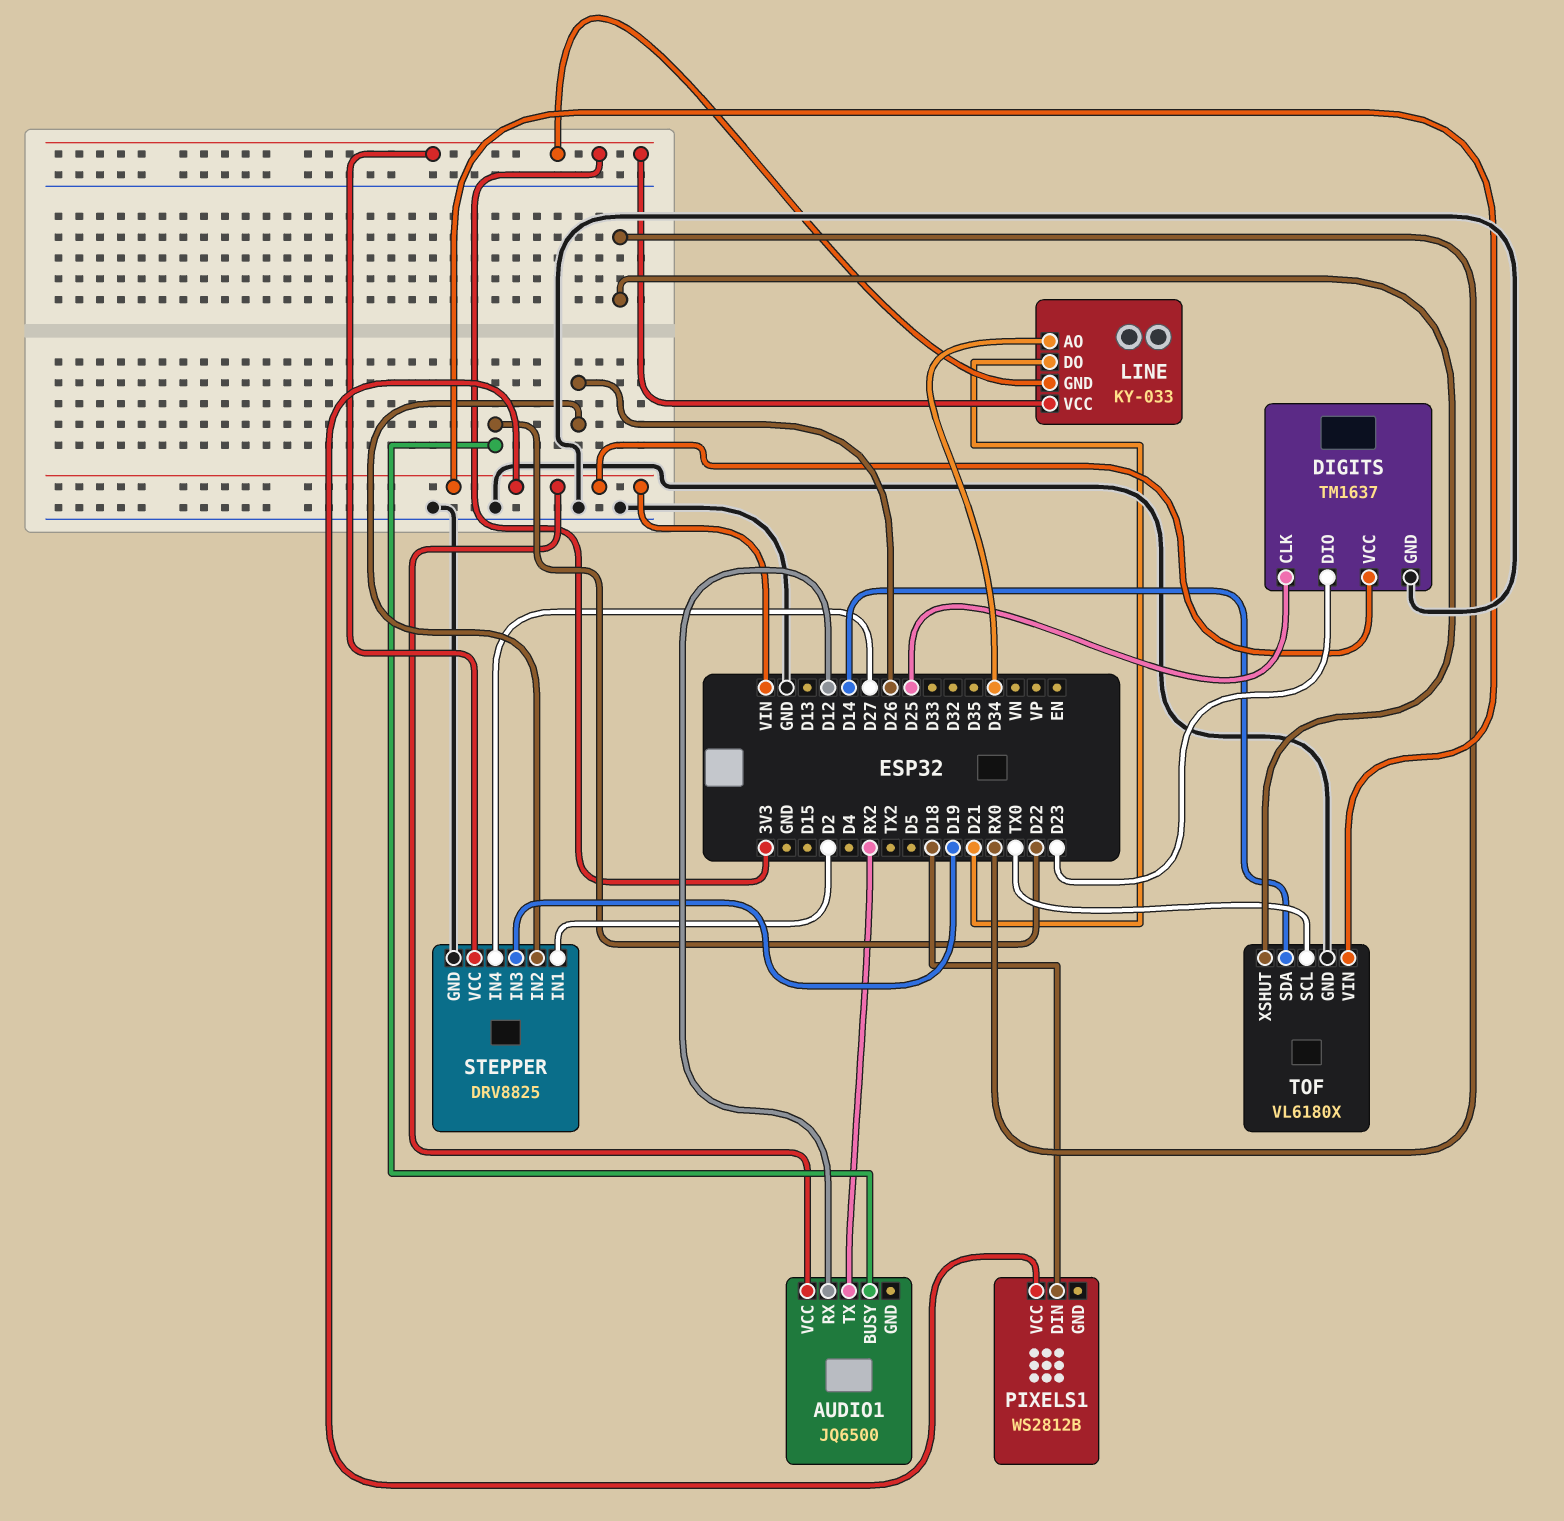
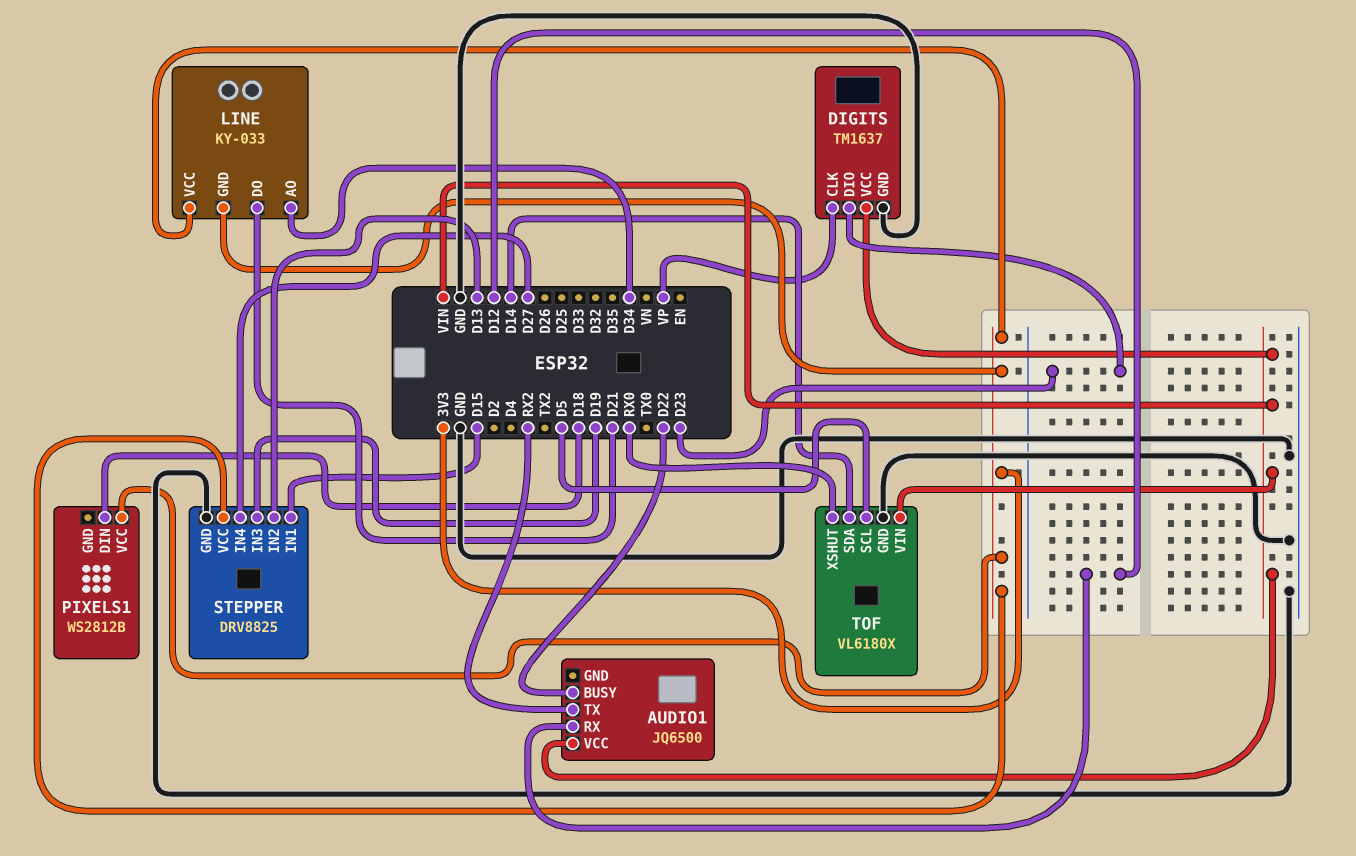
DIGITS pin CLK: D25 -> VP
PIXELS1 pin VCC: VIN -> 3V3
STEPPER pin IN1: D2 -> D15
STEPPER pin IN2: D26 -> D13
TOF pin SCL: TX0 -> D5

